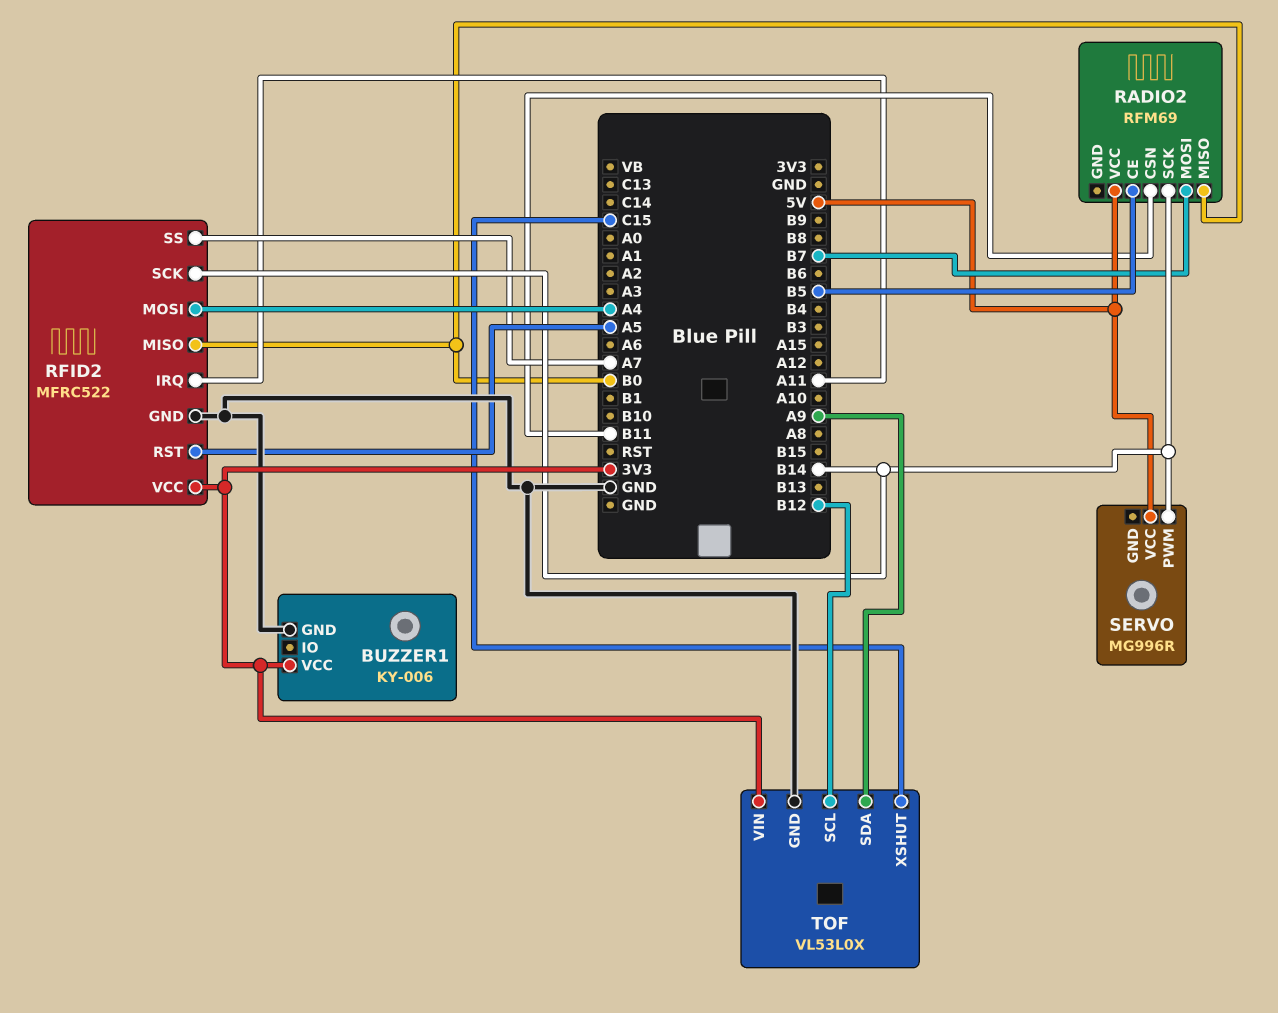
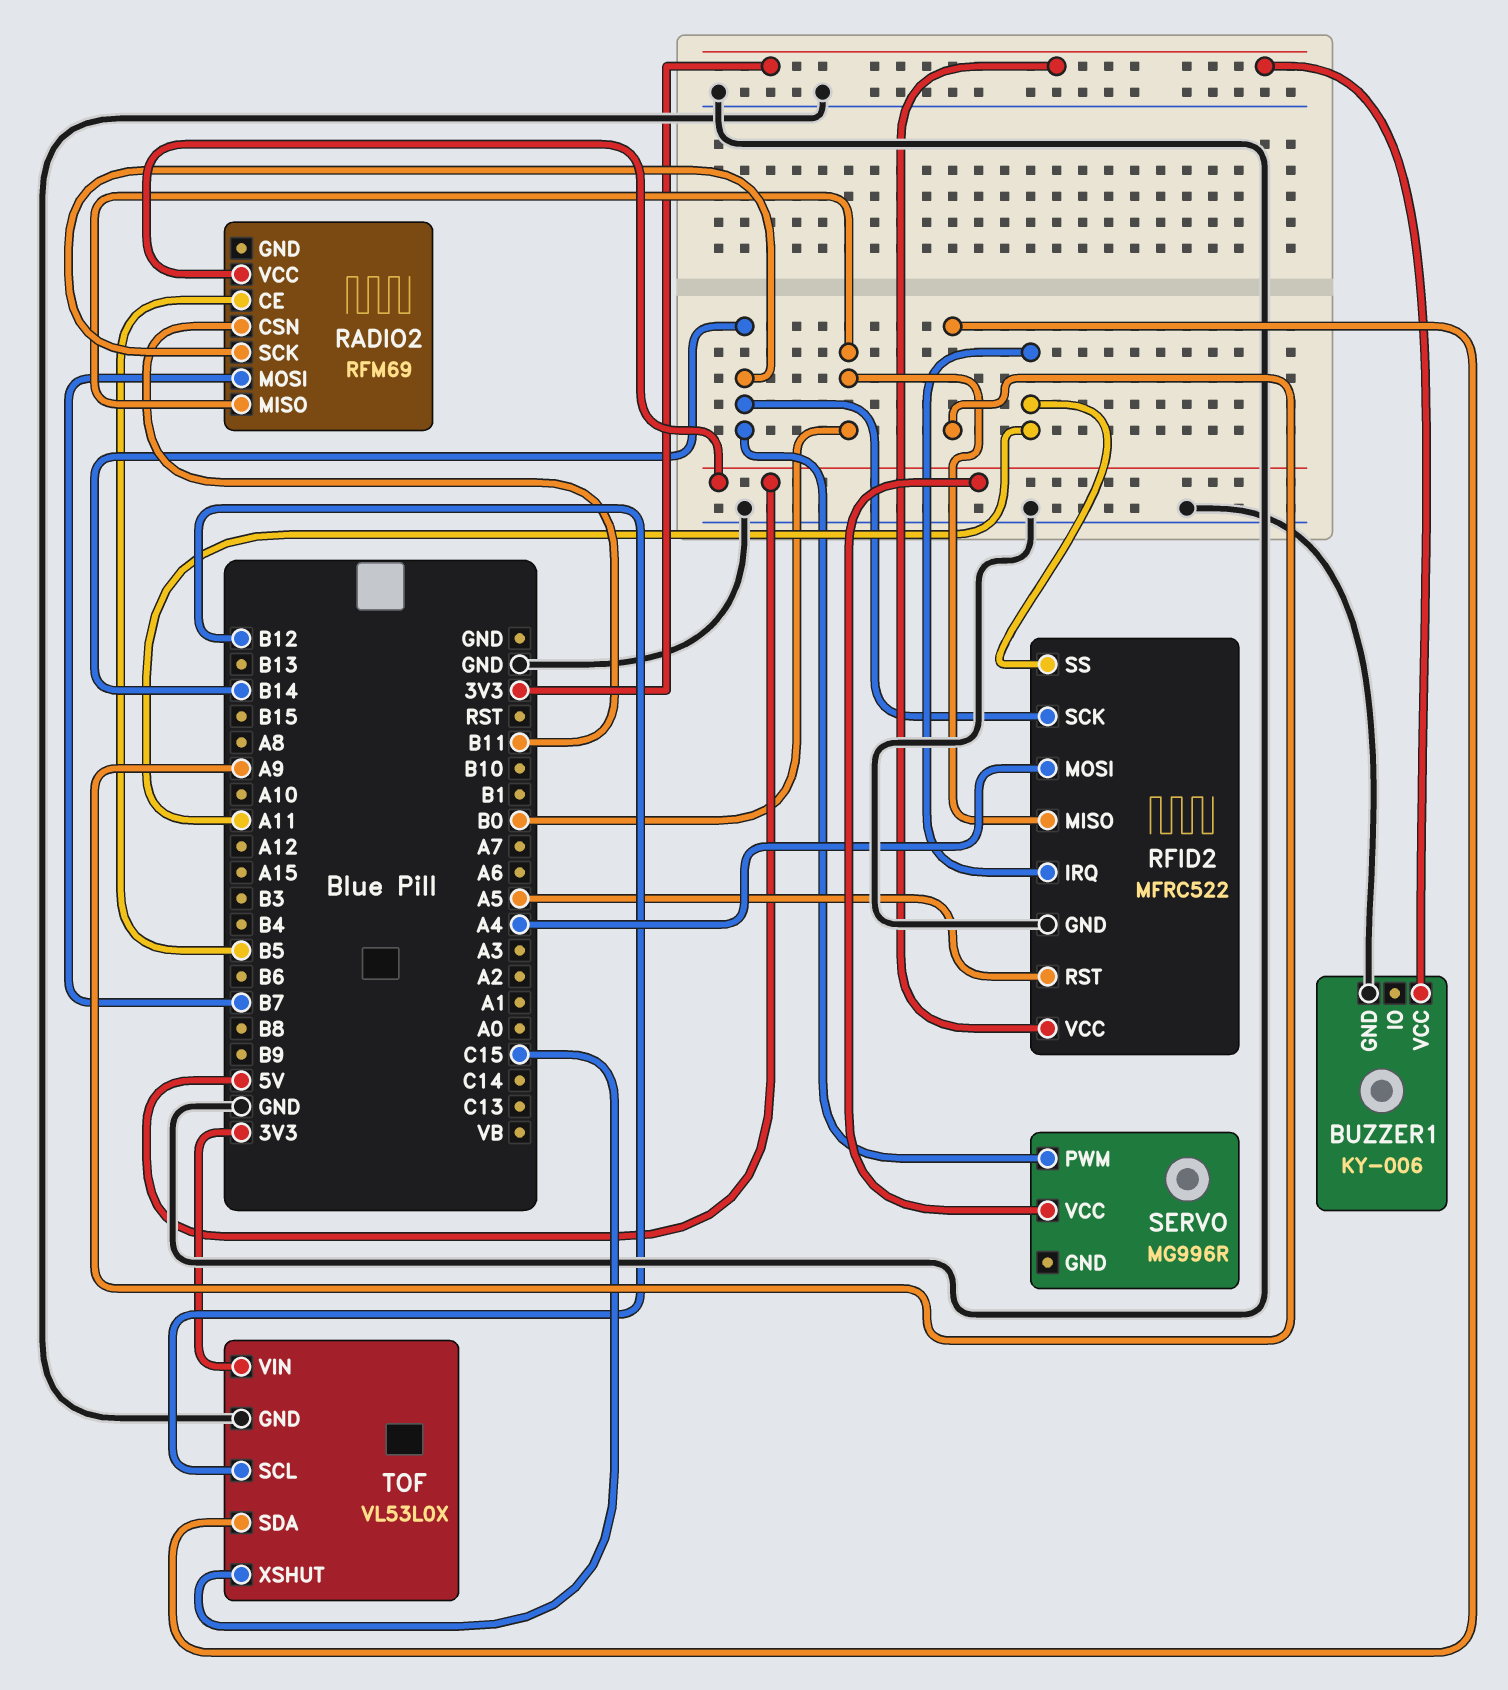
RFID2 pin SS: A7 -> A11

